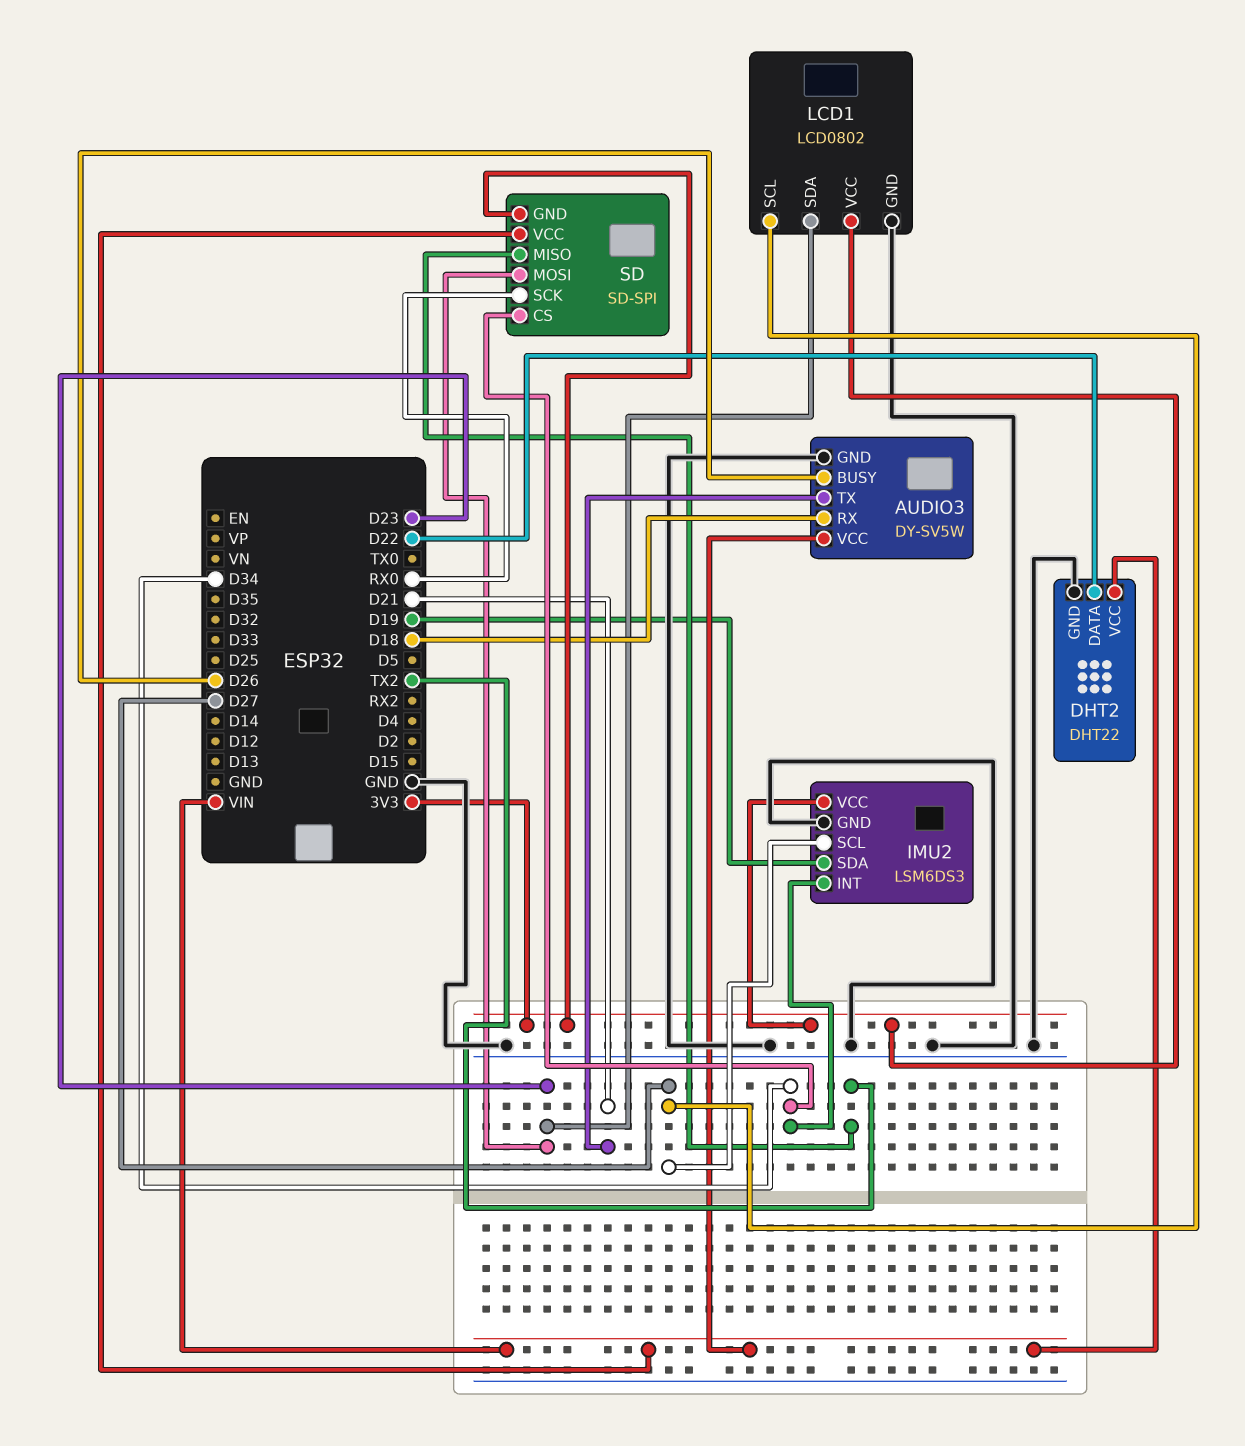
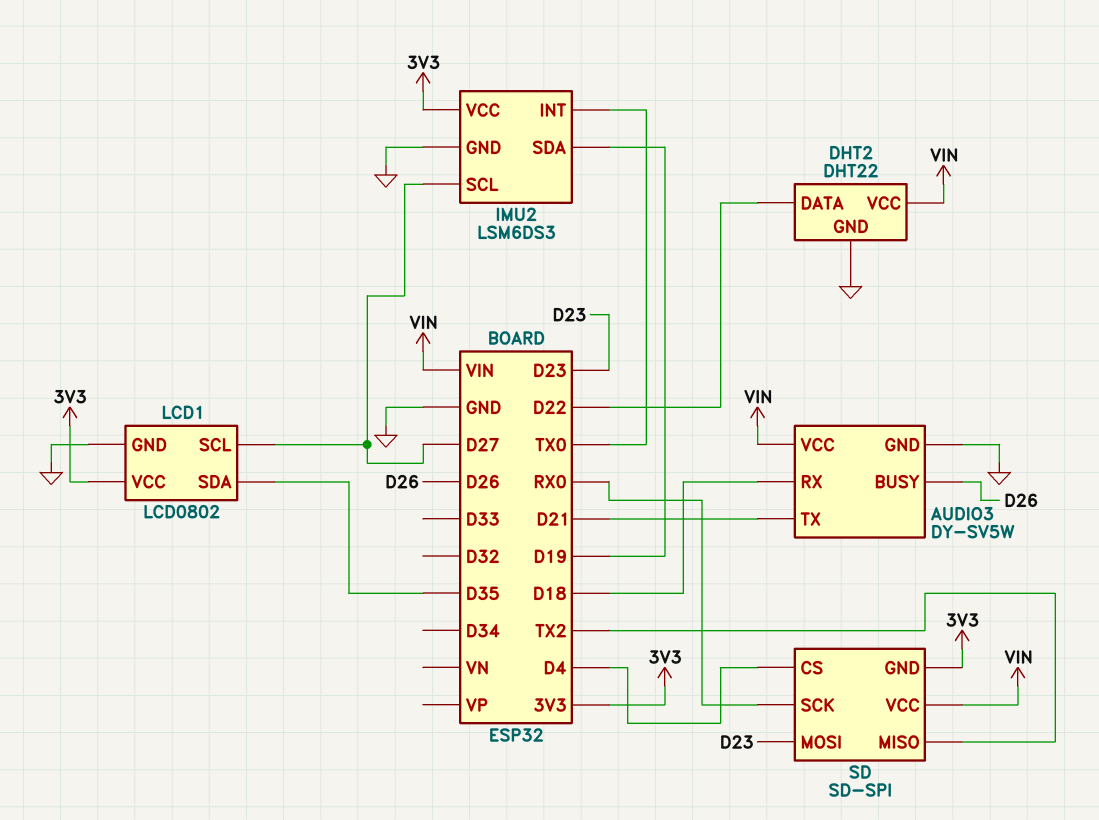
IMU2 pin INT: D34 -> TX0
LCD1 pin SDA: D23 -> D35
SD pin CS: D34 -> D4

